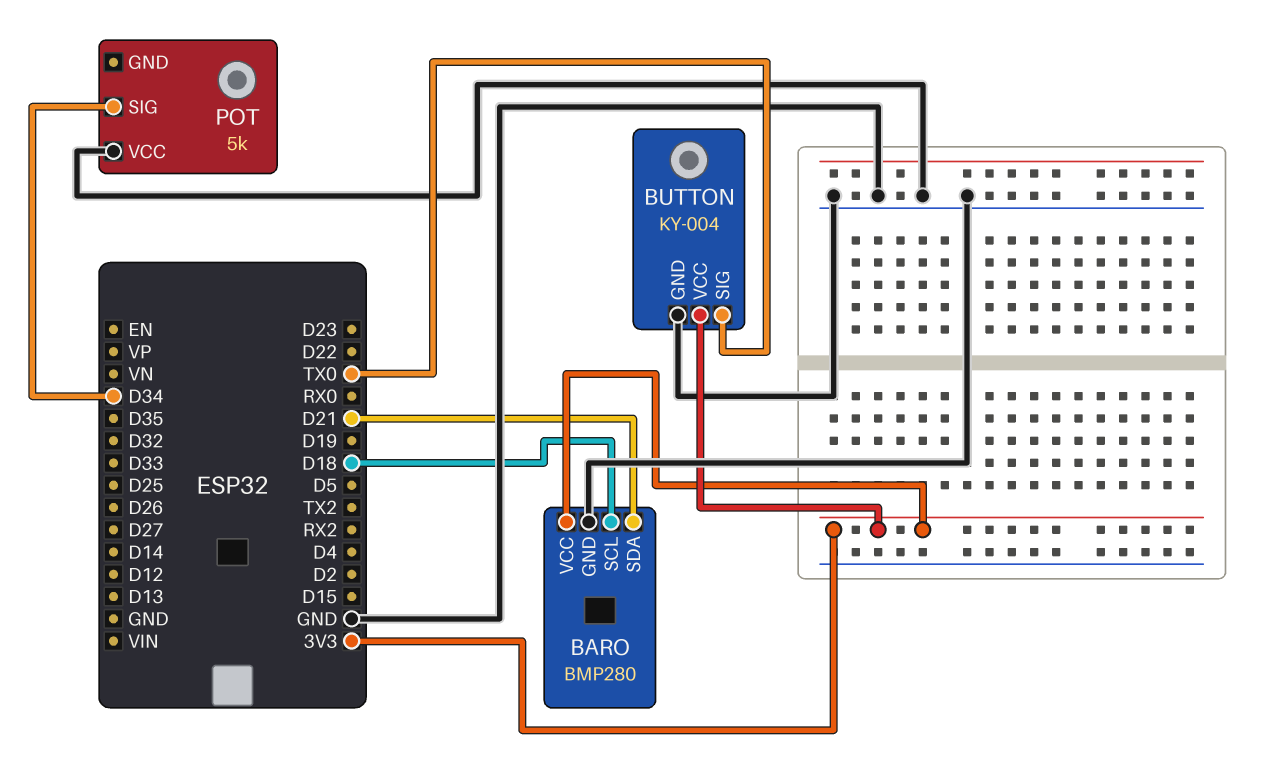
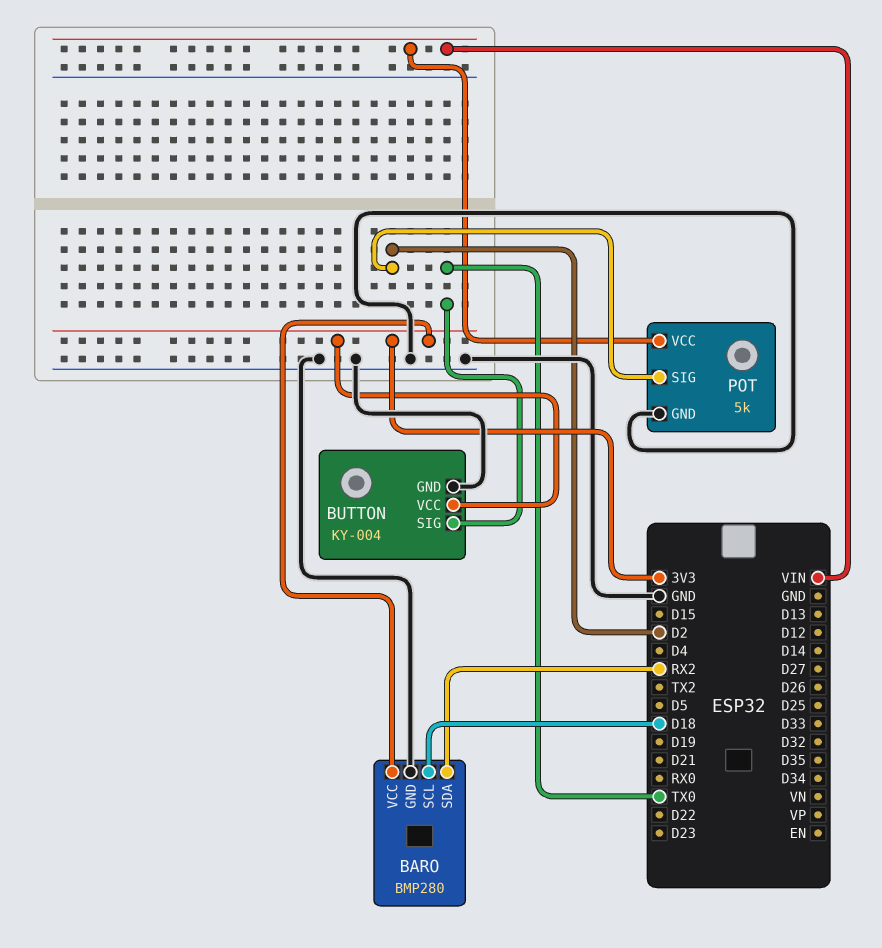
BARO pin SDA: D21 -> RX2
POT pin GND: none -> GND
POT pin SIG: D34 -> D2
POT pin VCC: GND -> VIN

